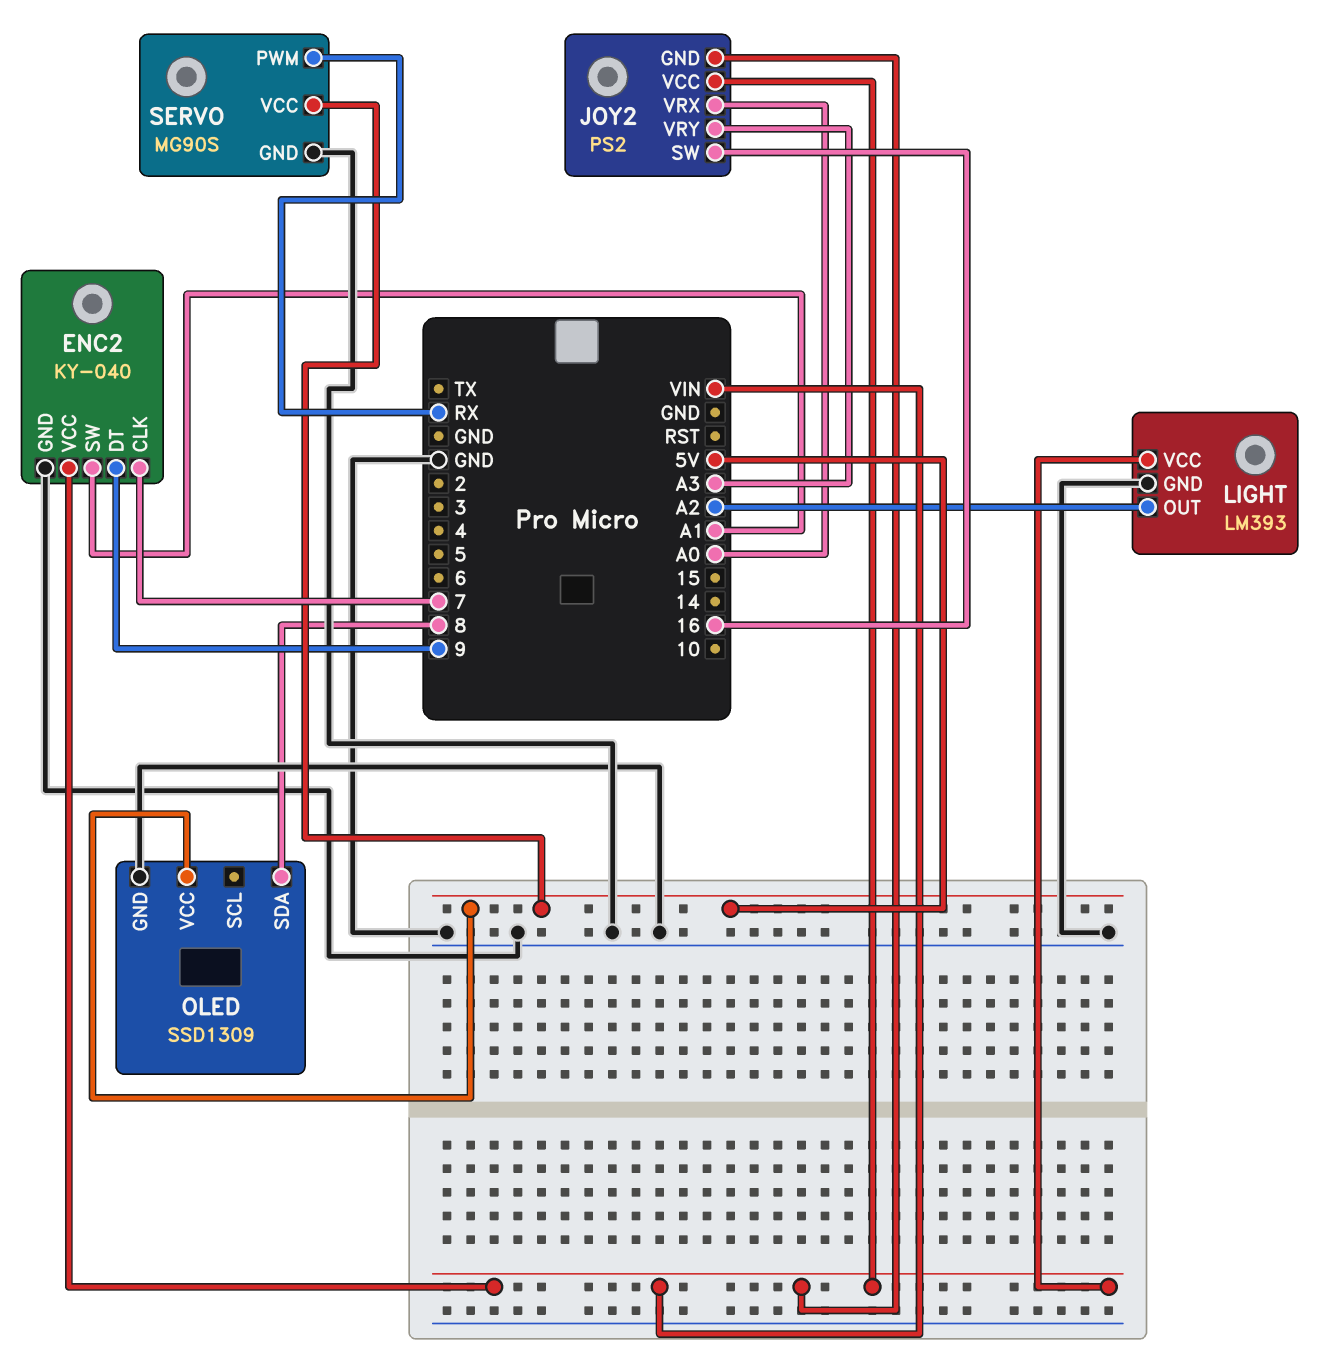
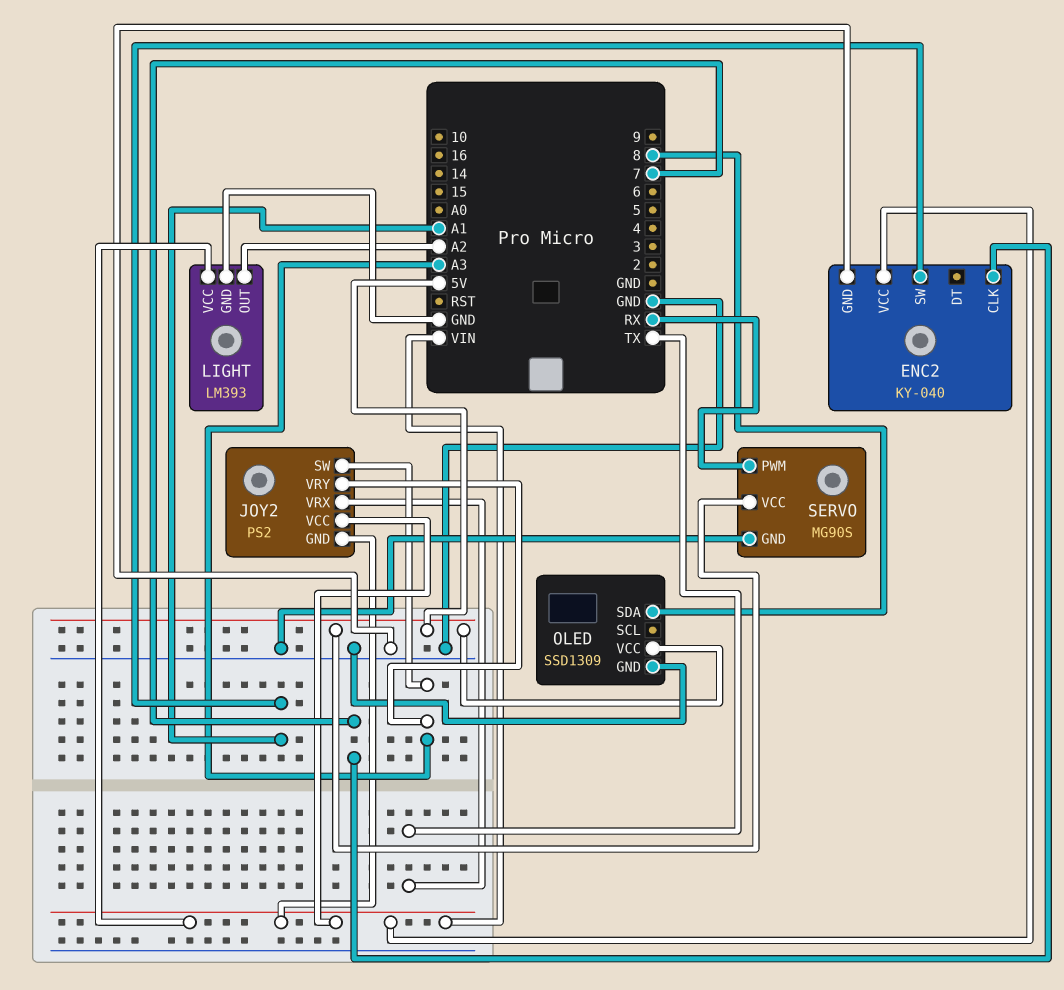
ENC2 pin DT: 9 -> none
JOY2 pin SW: 16 -> A3
JOY2 pin VRX: A0 -> TX

